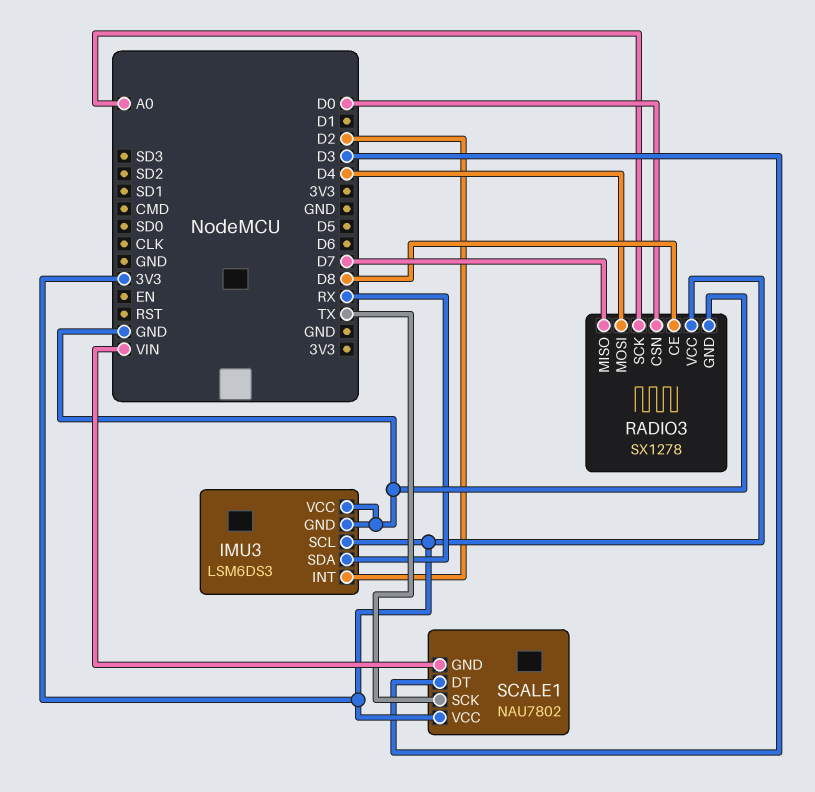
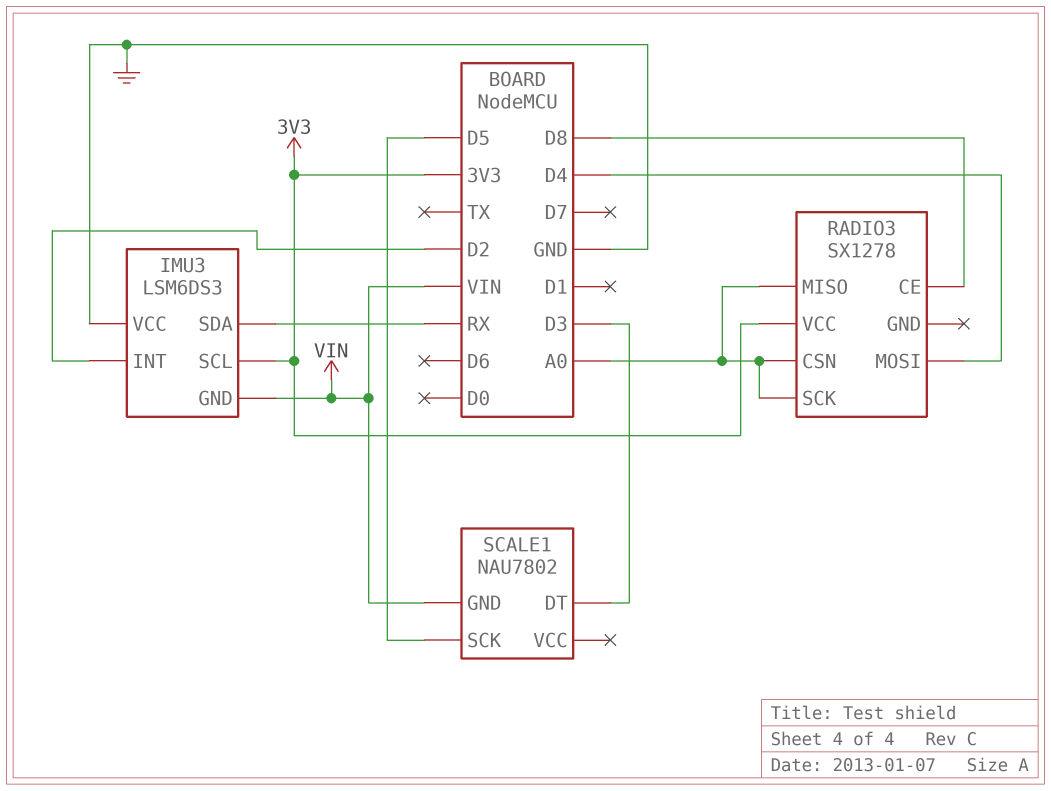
IMU3 pin GND: GND -> VIN
RADIO3 pin CSN: D0 -> A0
RADIO3 pin GND: GND -> none
RADIO3 pin MISO: D7 -> A0
SCALE1 pin SCK: TX -> D5
SCALE1 pin VCC: 3V3 -> none

